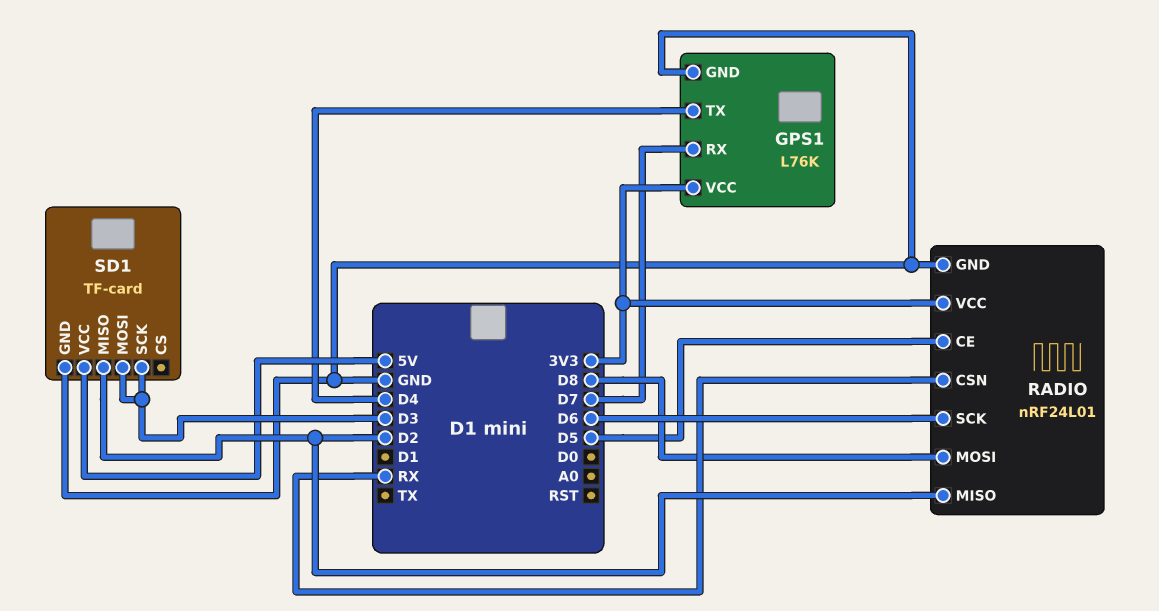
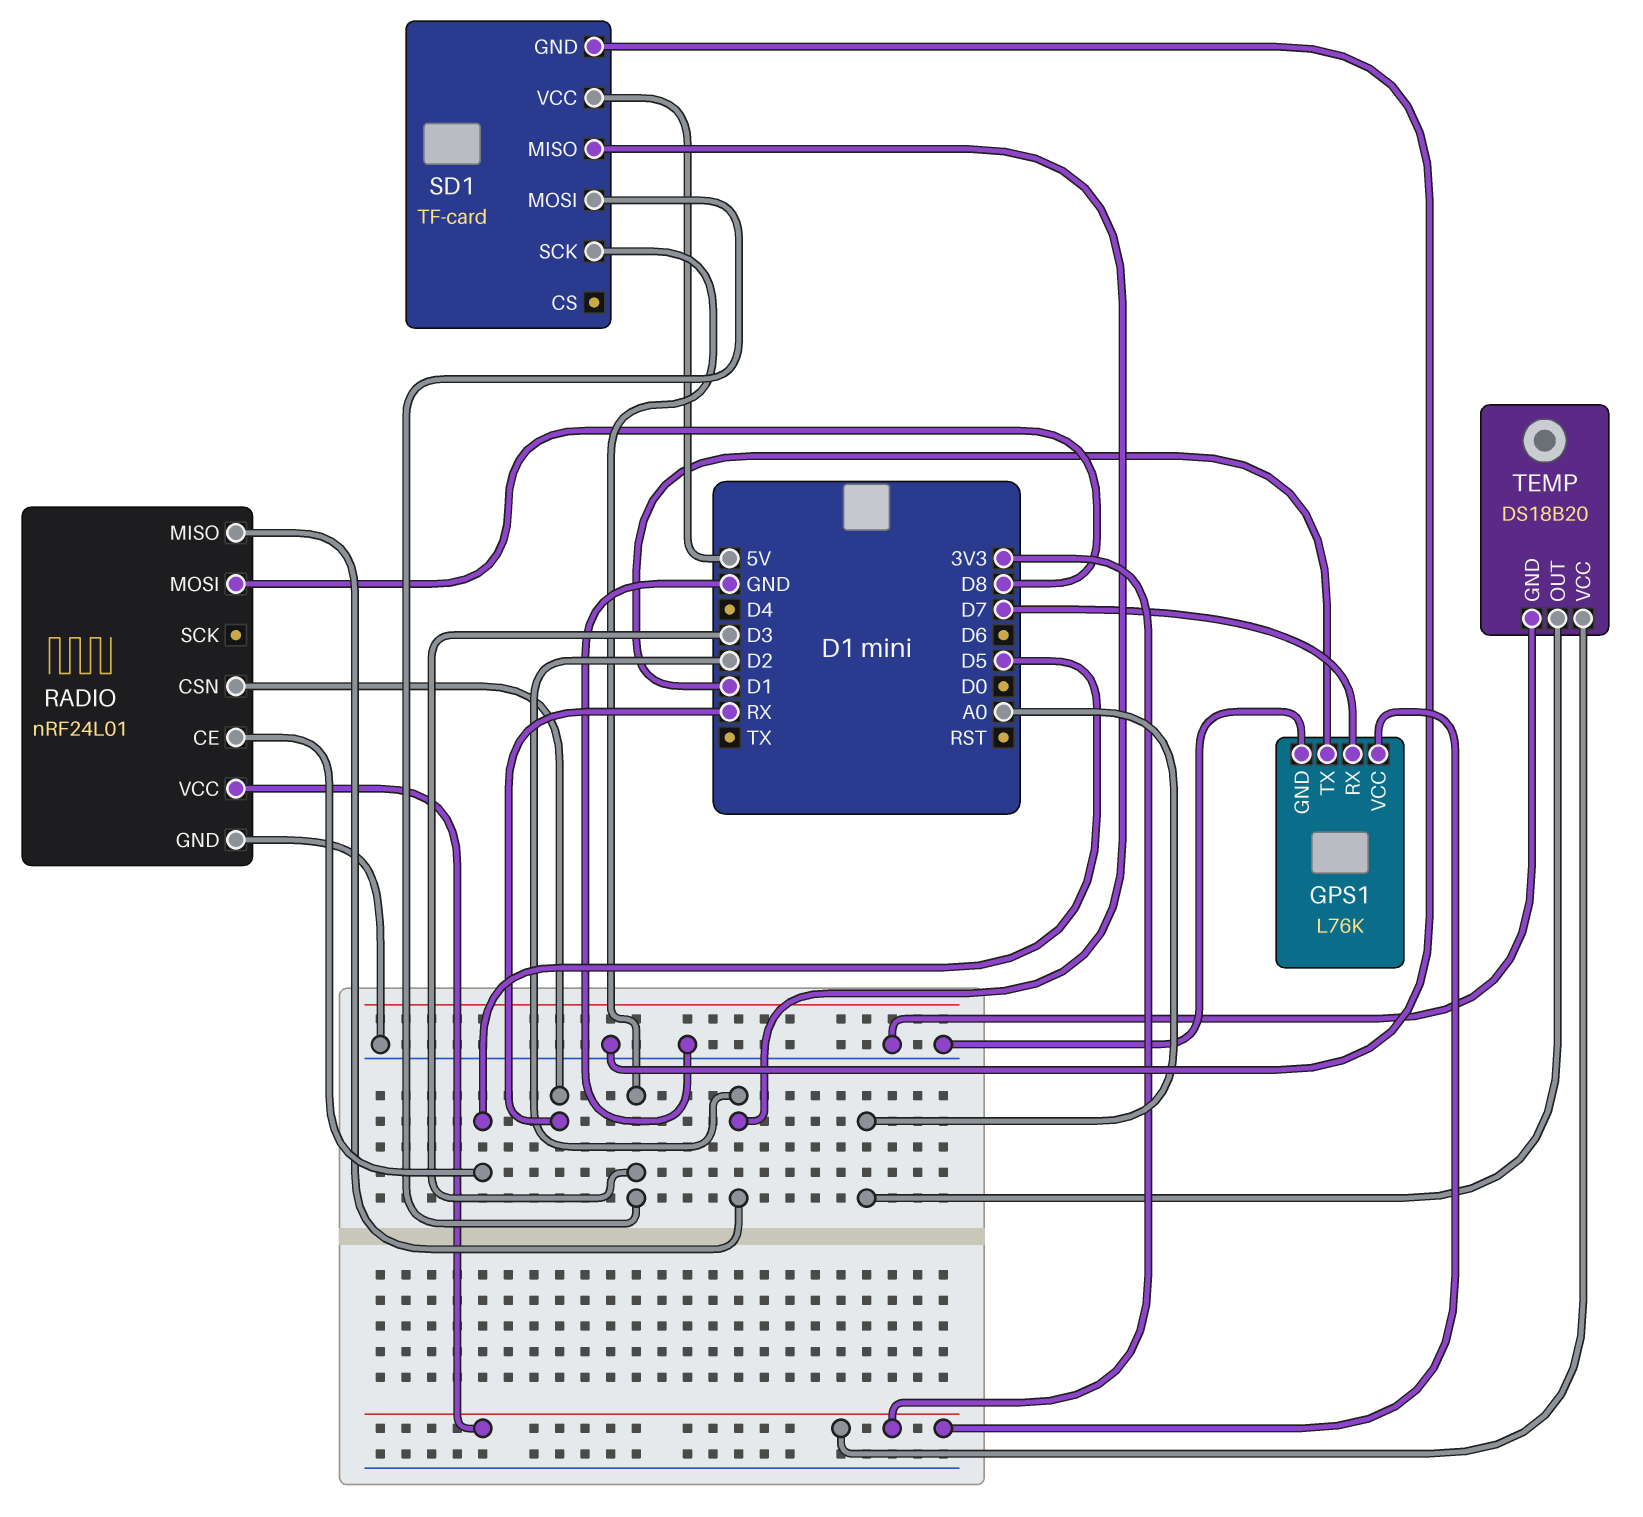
GPS1 pin TX: D4 -> D1
RADIO pin SCK: D6 -> none
TEMP: none -> DS18B20
TEMP pin GND: none -> GND
TEMP pin OUT: none -> A0
TEMP pin VCC: none -> 3V3

